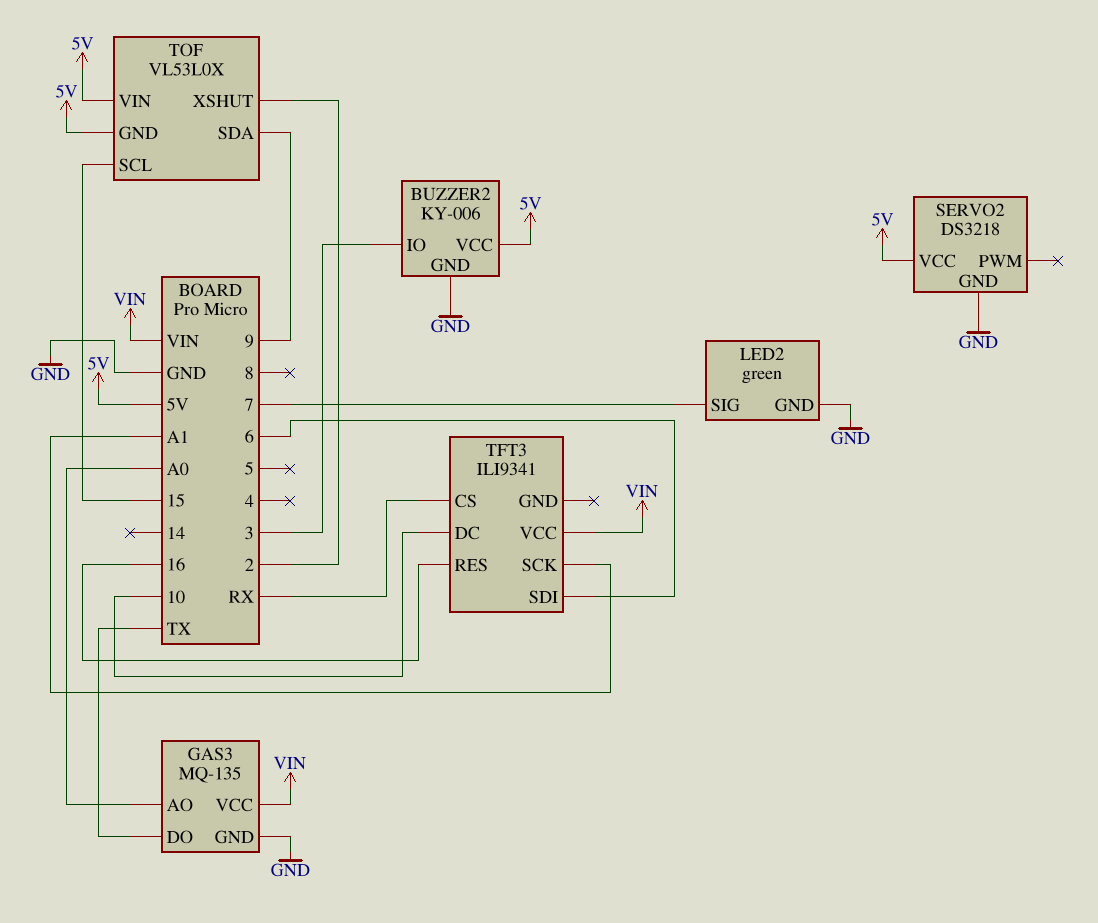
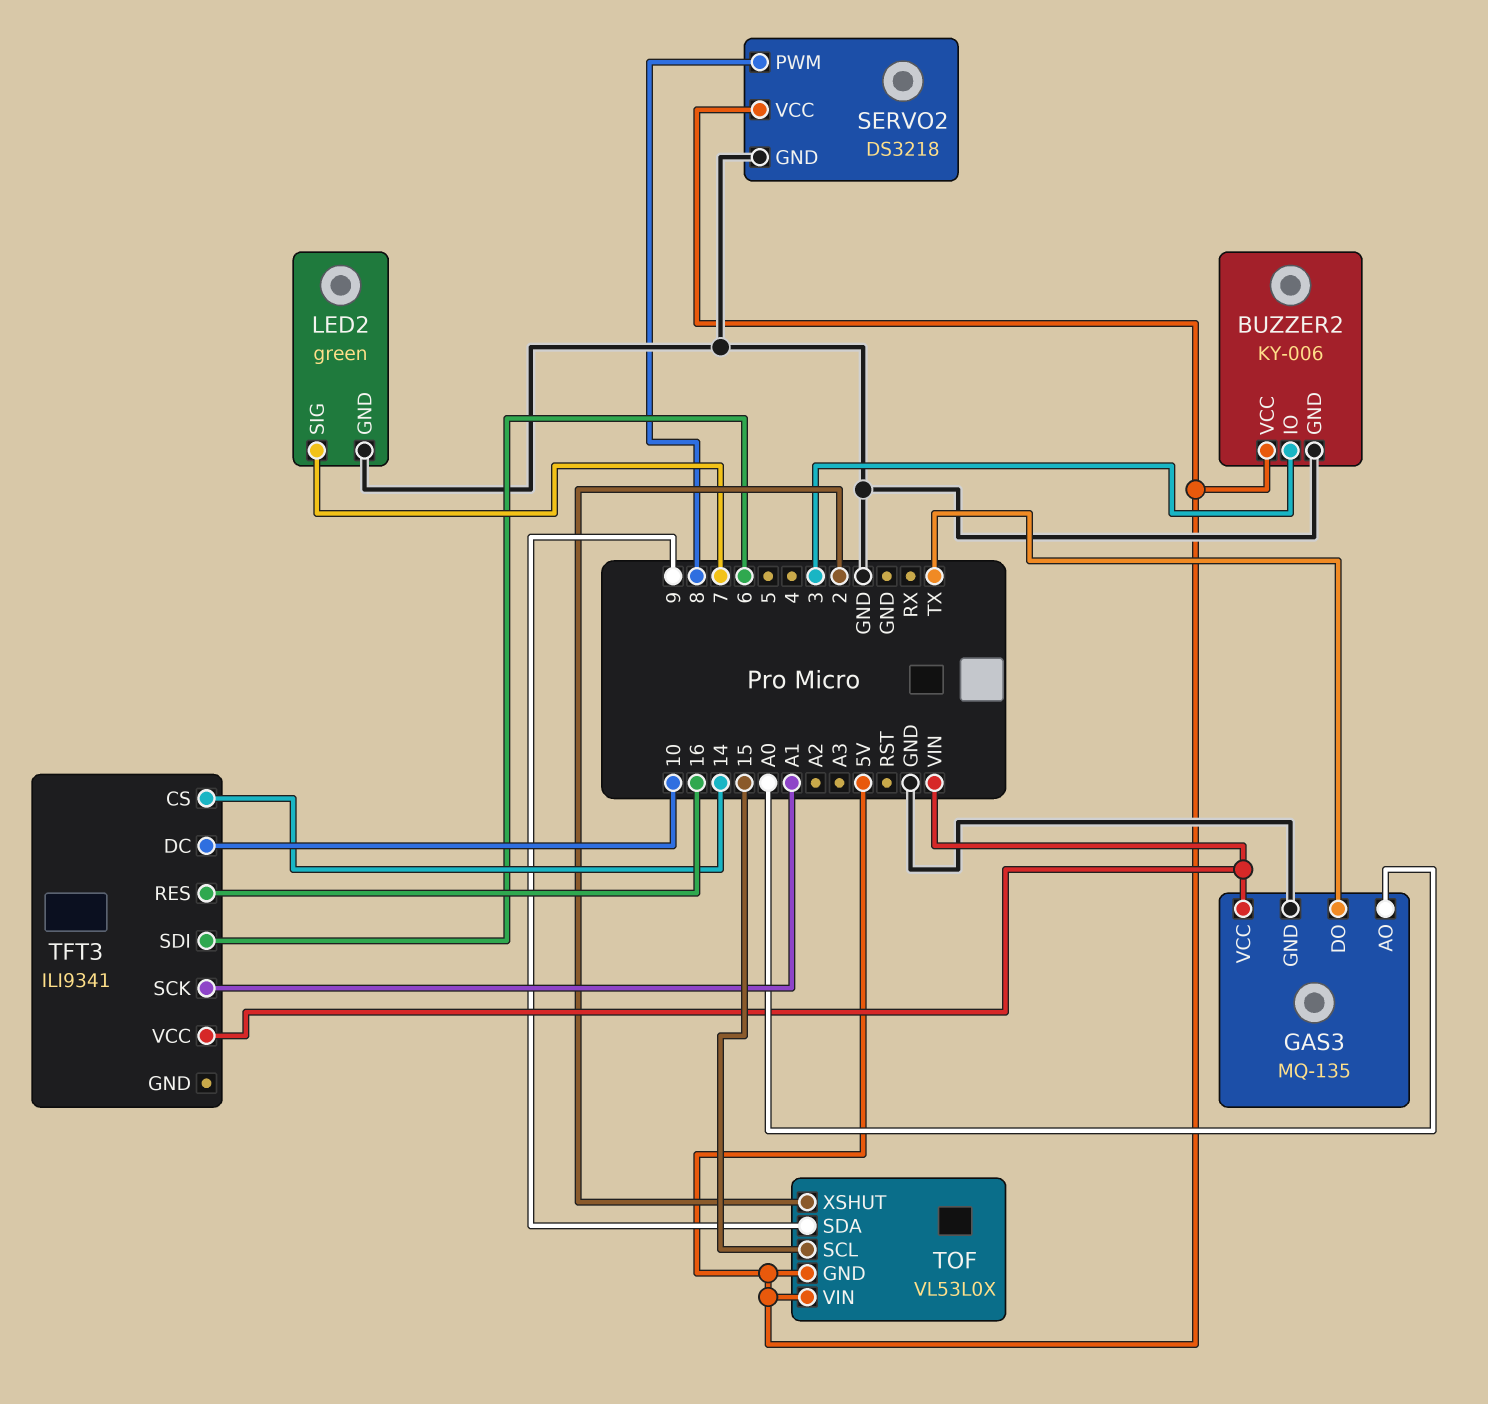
SERVO2 pin PWM: none -> 8
TFT3 pin CS: RX -> 14

